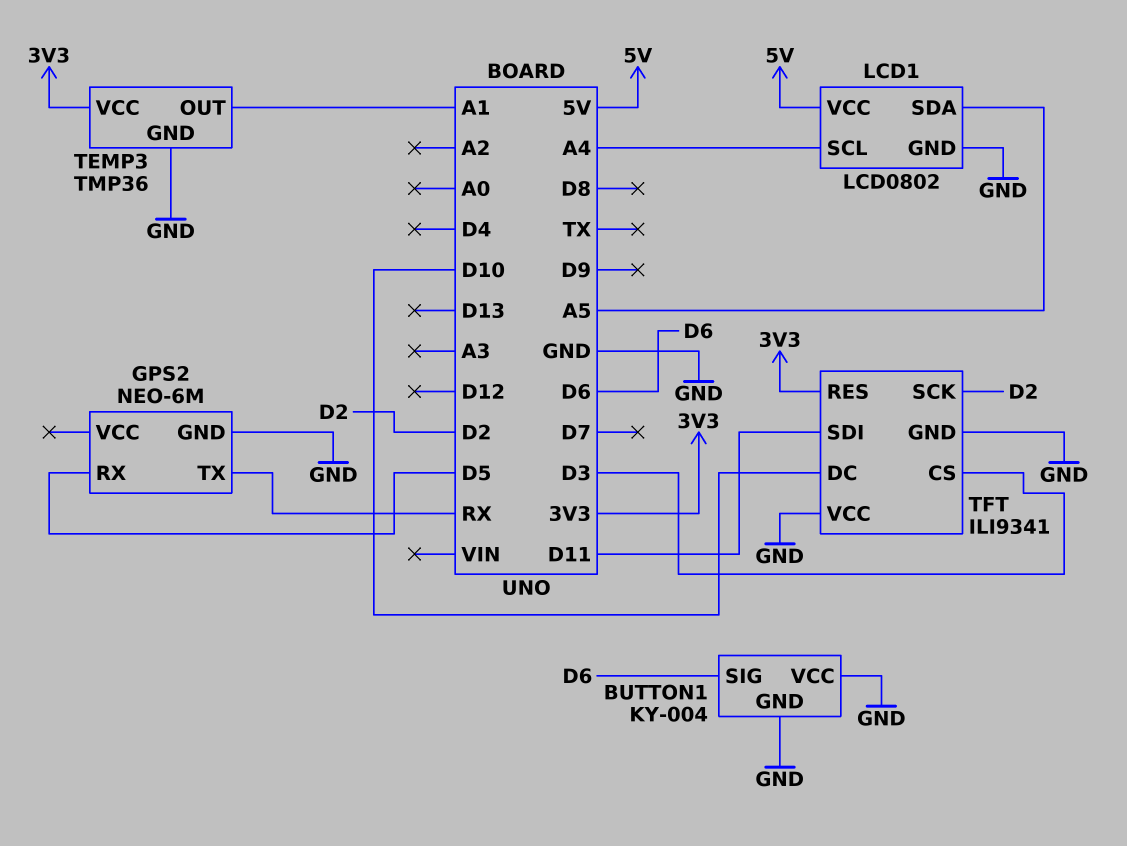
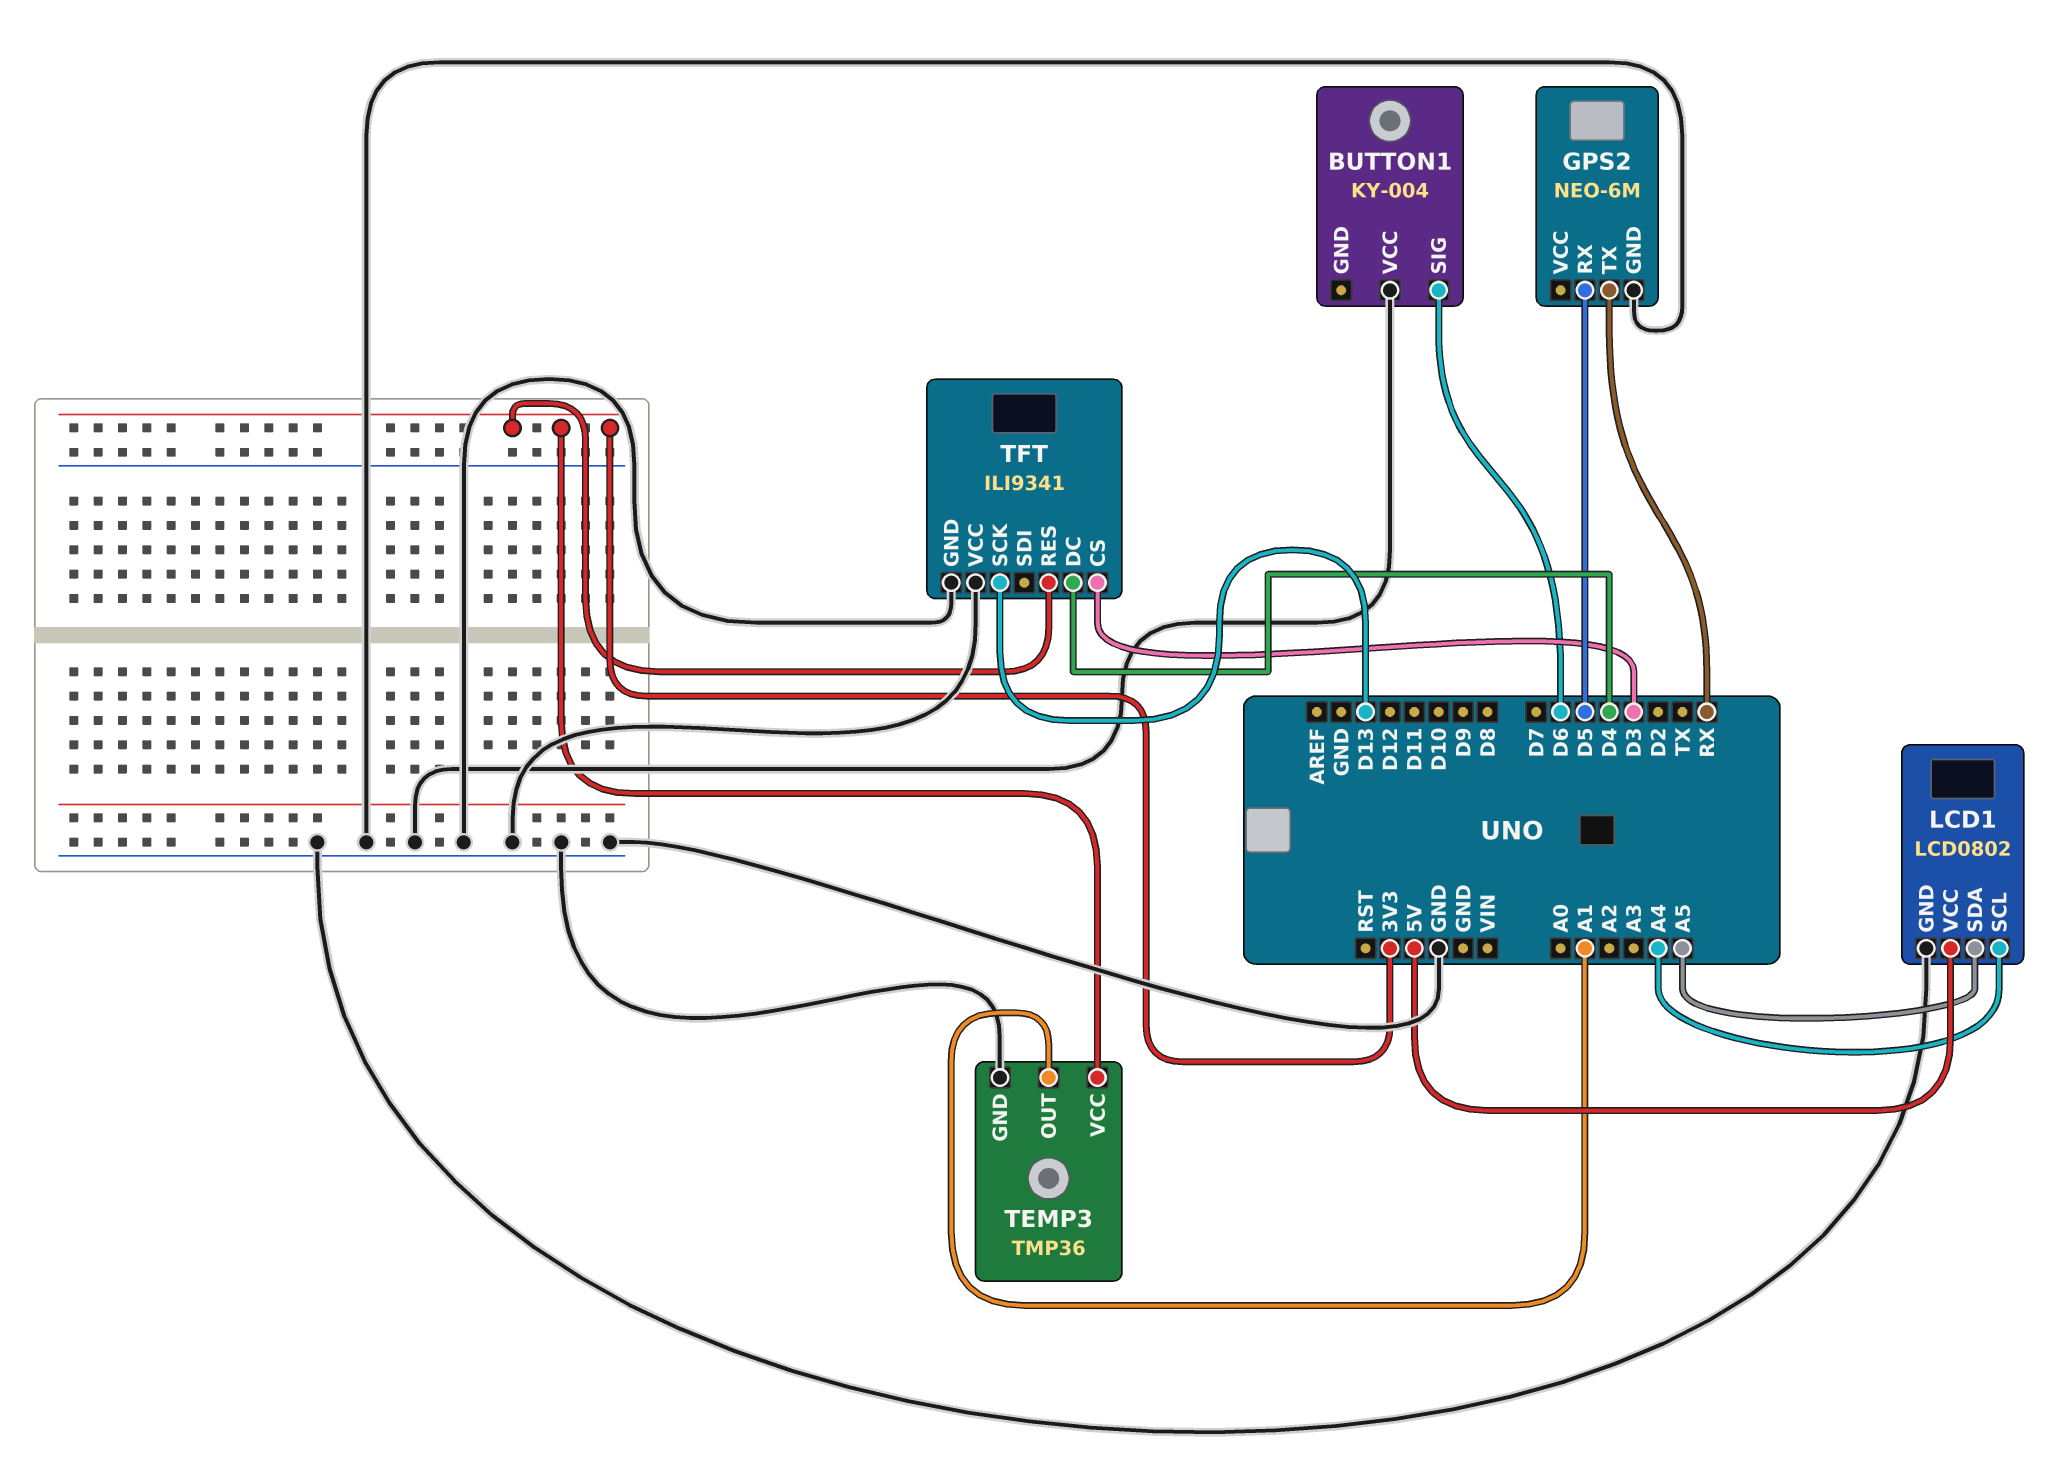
BUTTON1 pin GND: GND -> none
TFT pin DC: D10 -> D4
TFT pin SCK: D2 -> D13
TFT pin SDI: D11 -> none

